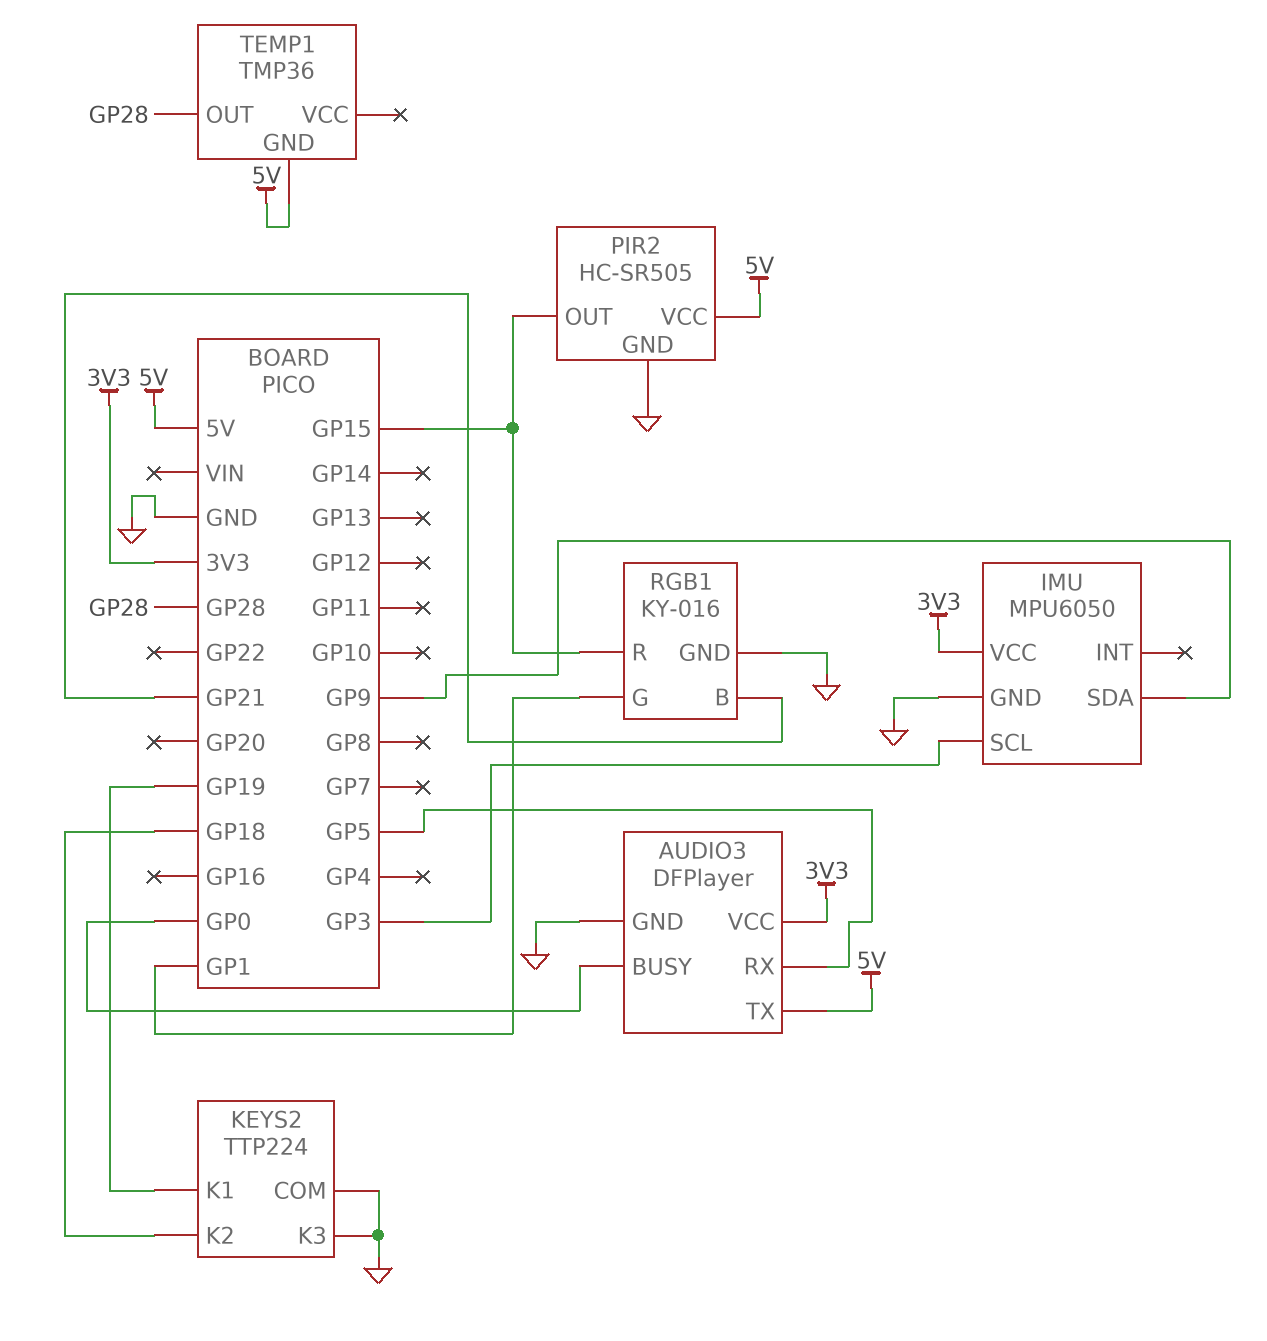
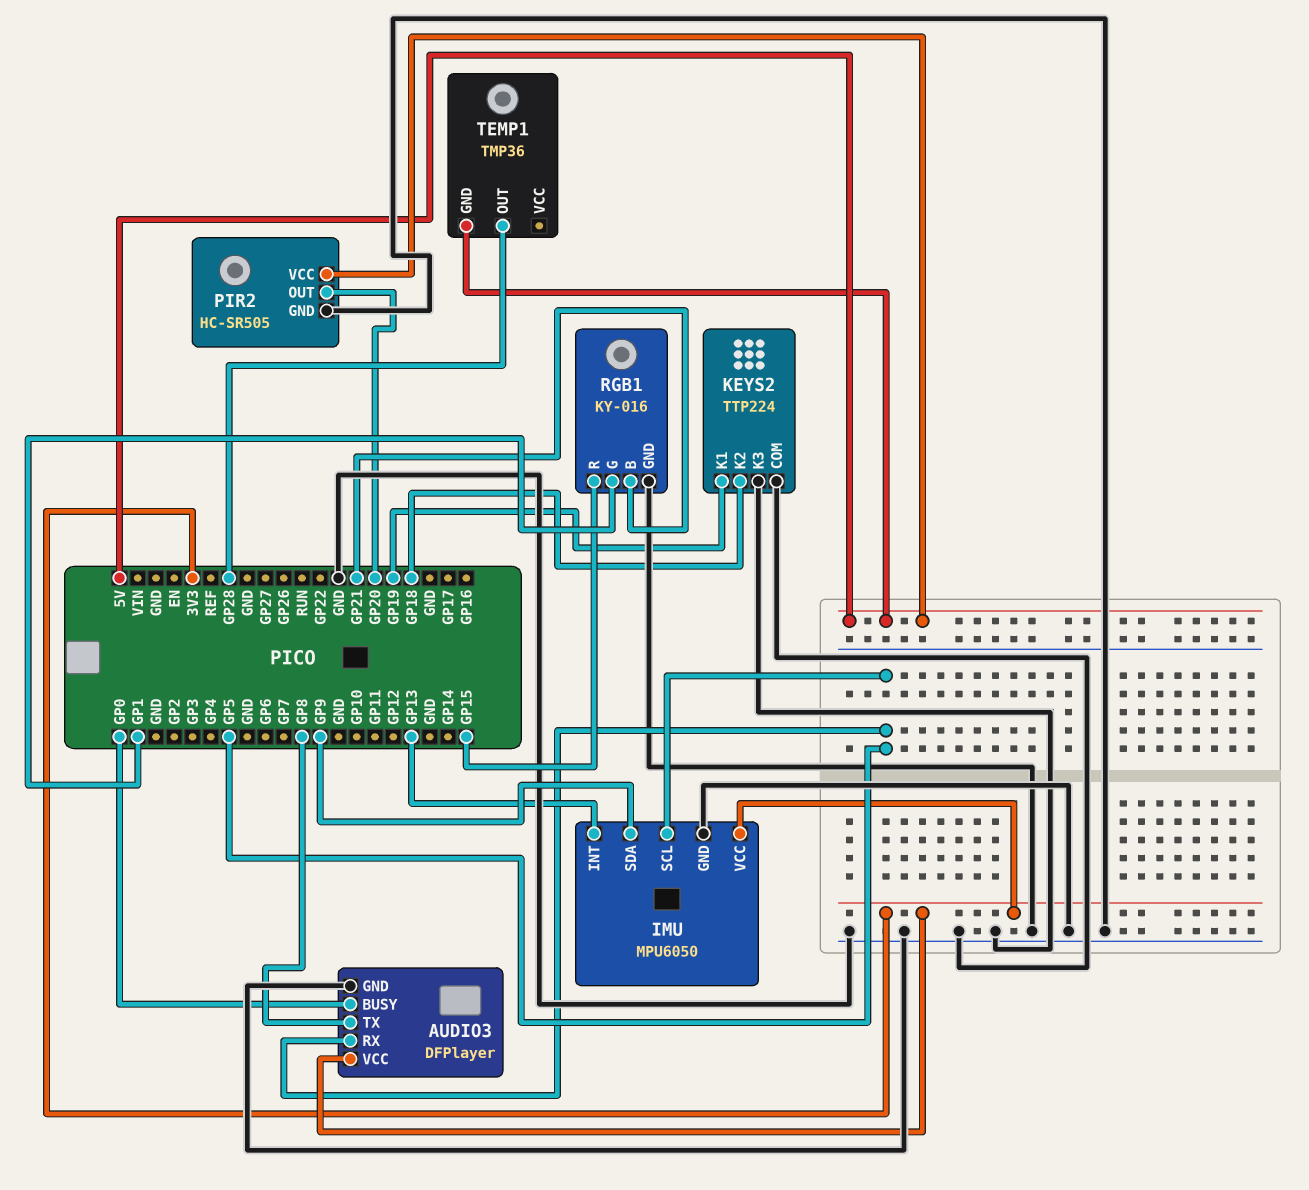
AUDIO3 pin TX: 5V -> GP8
IMU pin INT: none -> GP13
IMU pin SCL: GP3 -> GP5
PIR2 pin OUT: GP15 -> GP20

